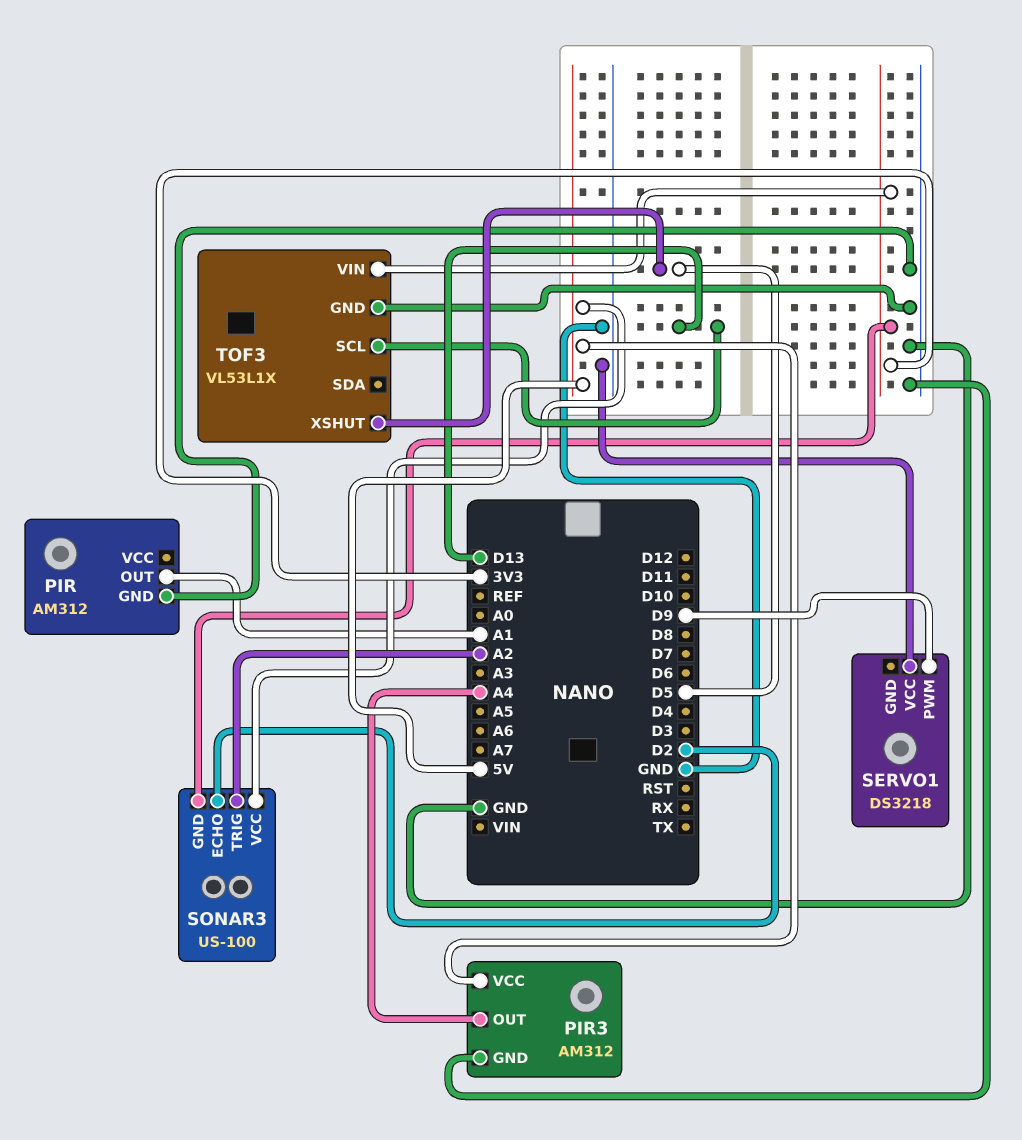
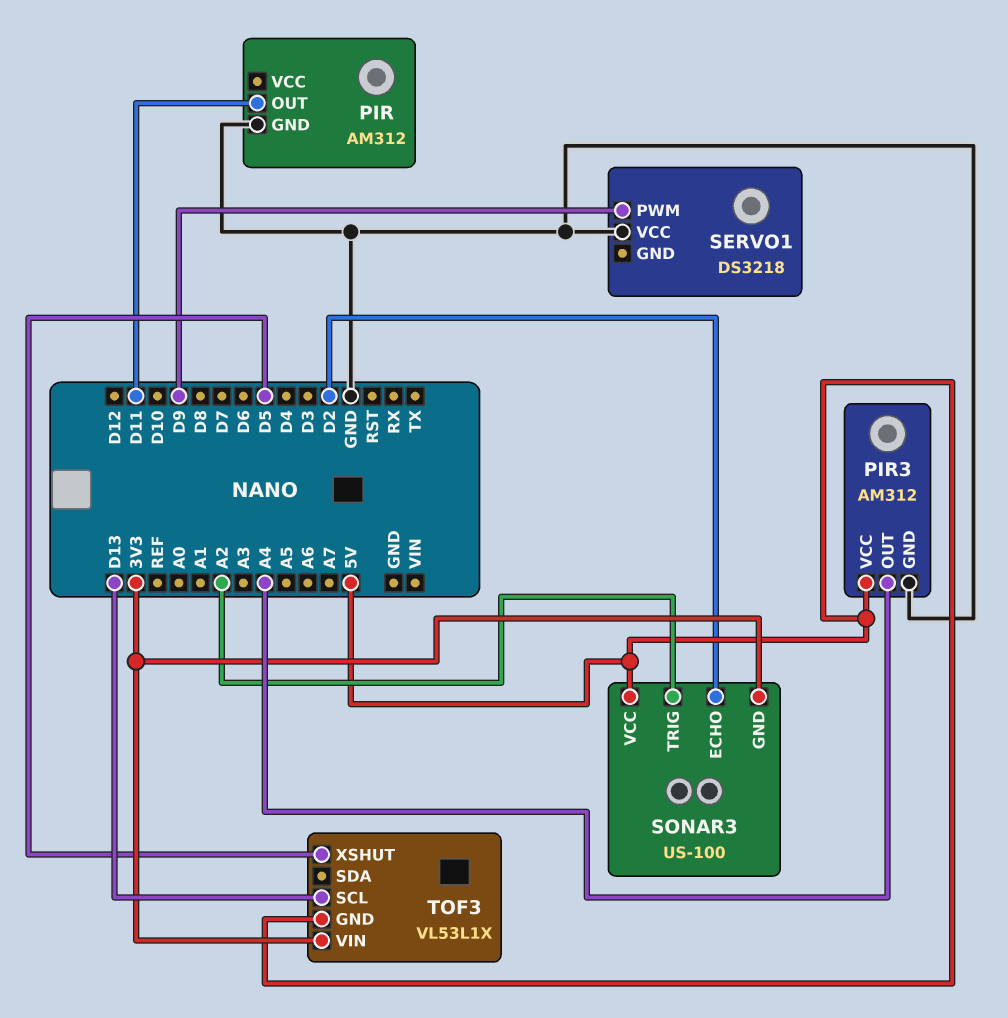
PIR pin OUT: A1 -> D11
TOF3 pin GND: GND -> 5V

